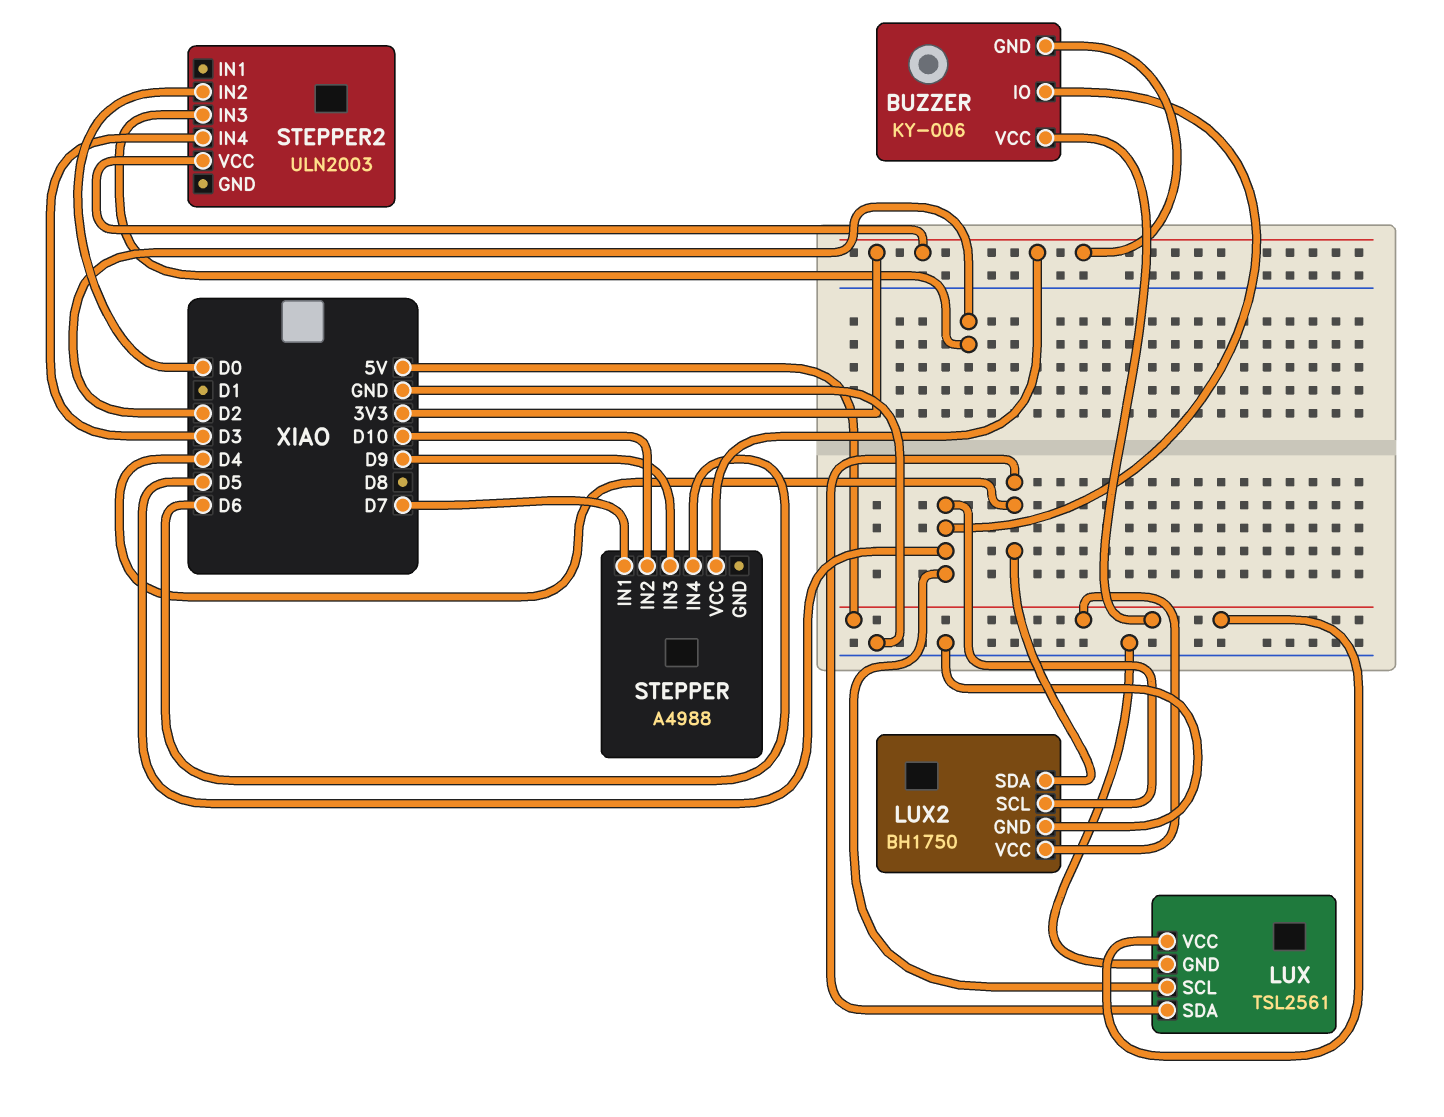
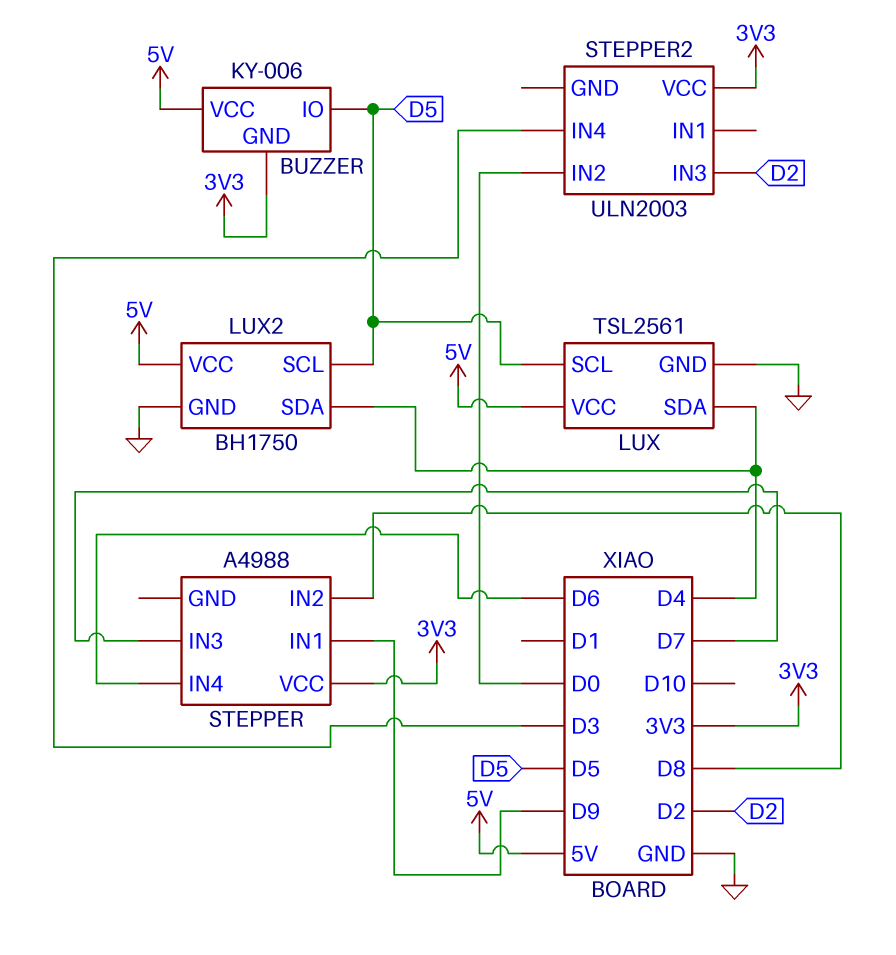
STEPPER pin IN1: D7 -> D9
STEPPER pin IN2: D10 -> D8
STEPPER pin IN3: D9 -> D7

